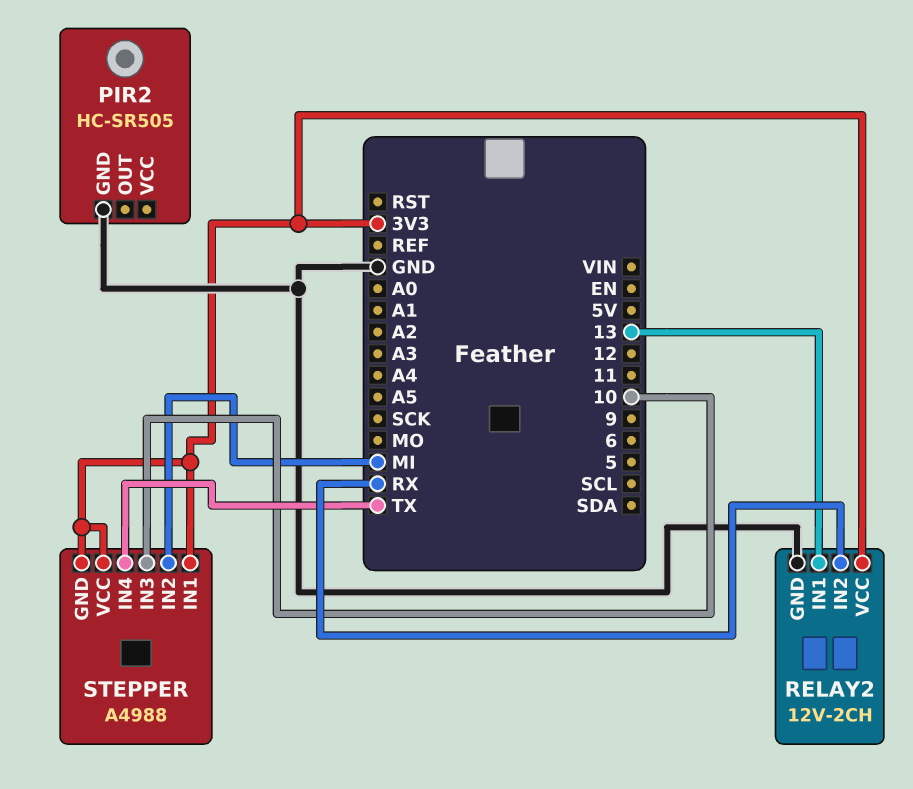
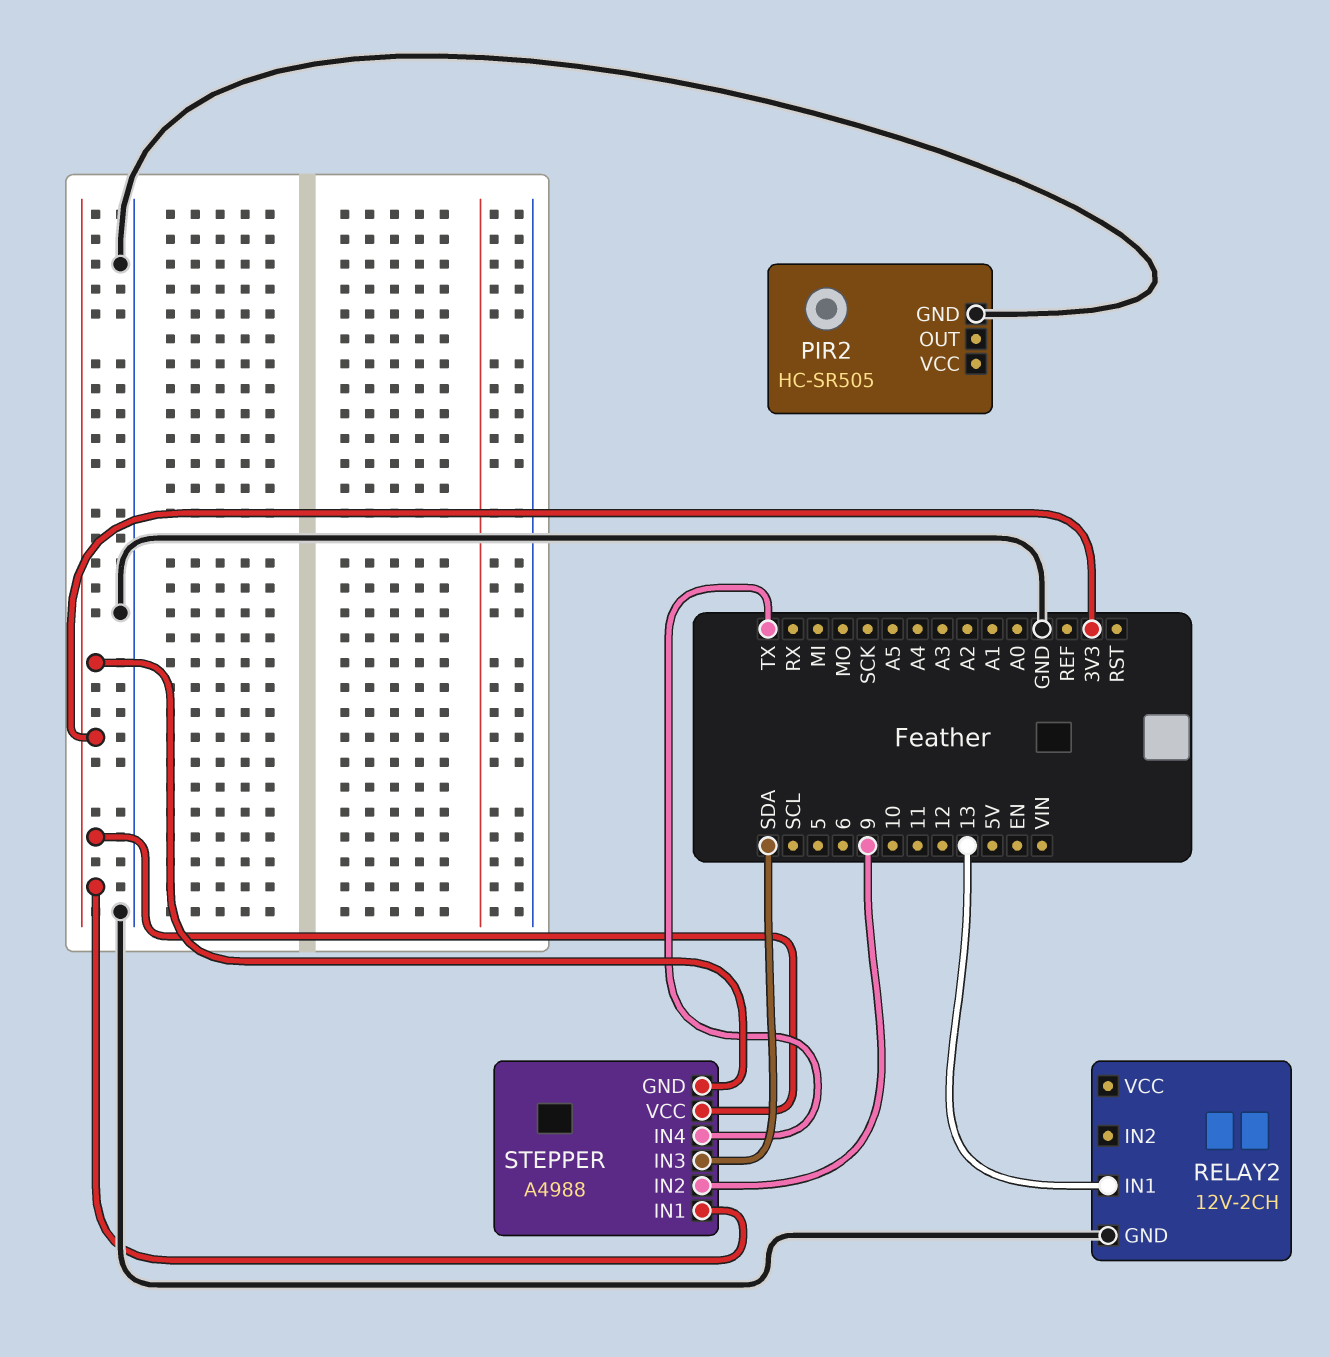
RELAY2 pin IN2: RX -> none
RELAY2 pin VCC: 3V3 -> none
STEPPER pin IN2: MI -> 9
STEPPER pin IN3: 10 -> SDA

